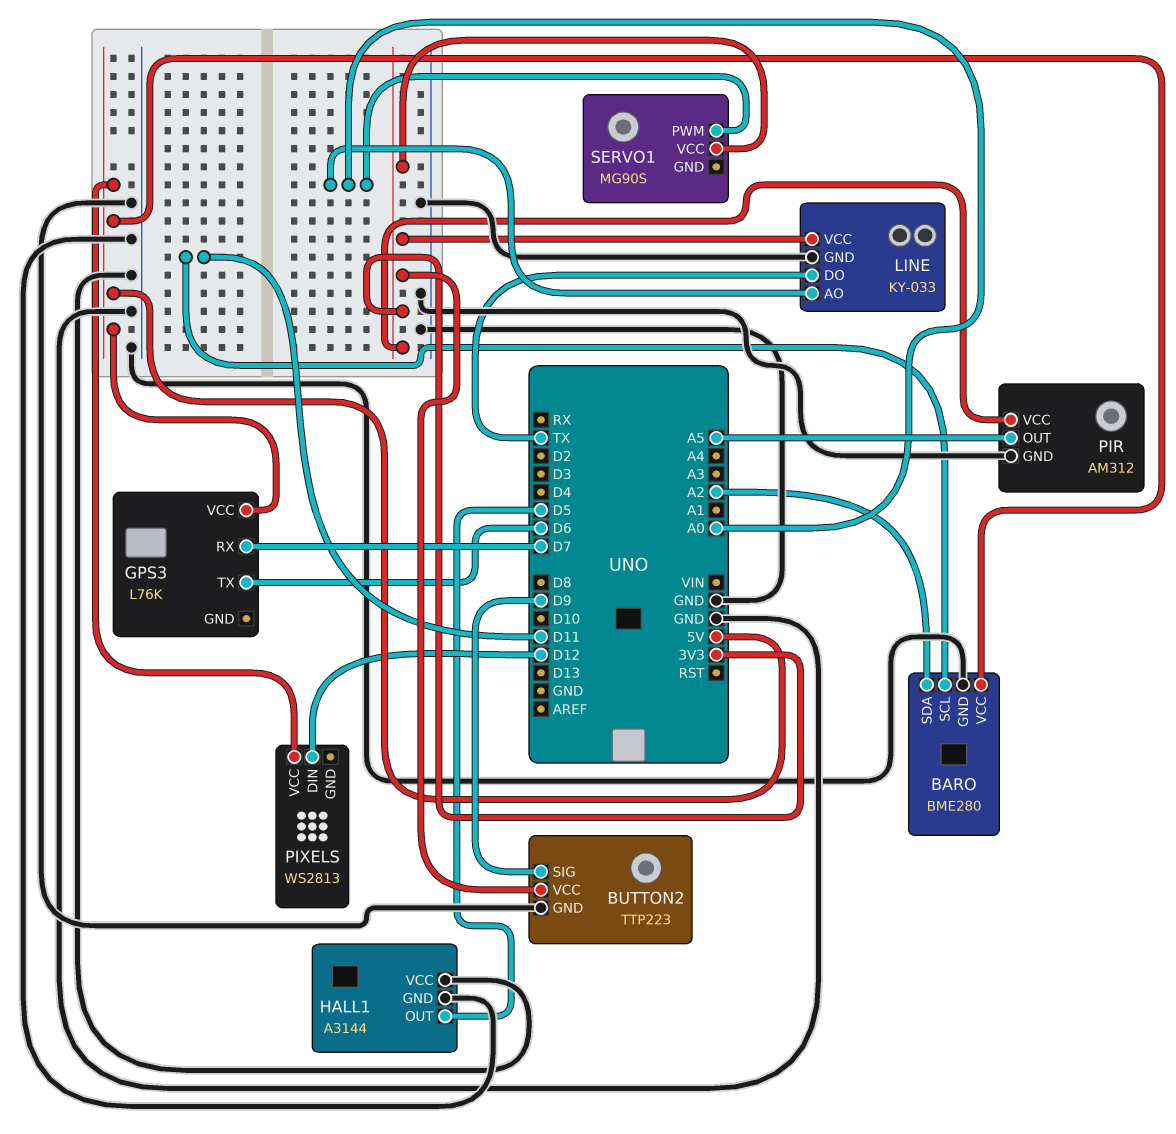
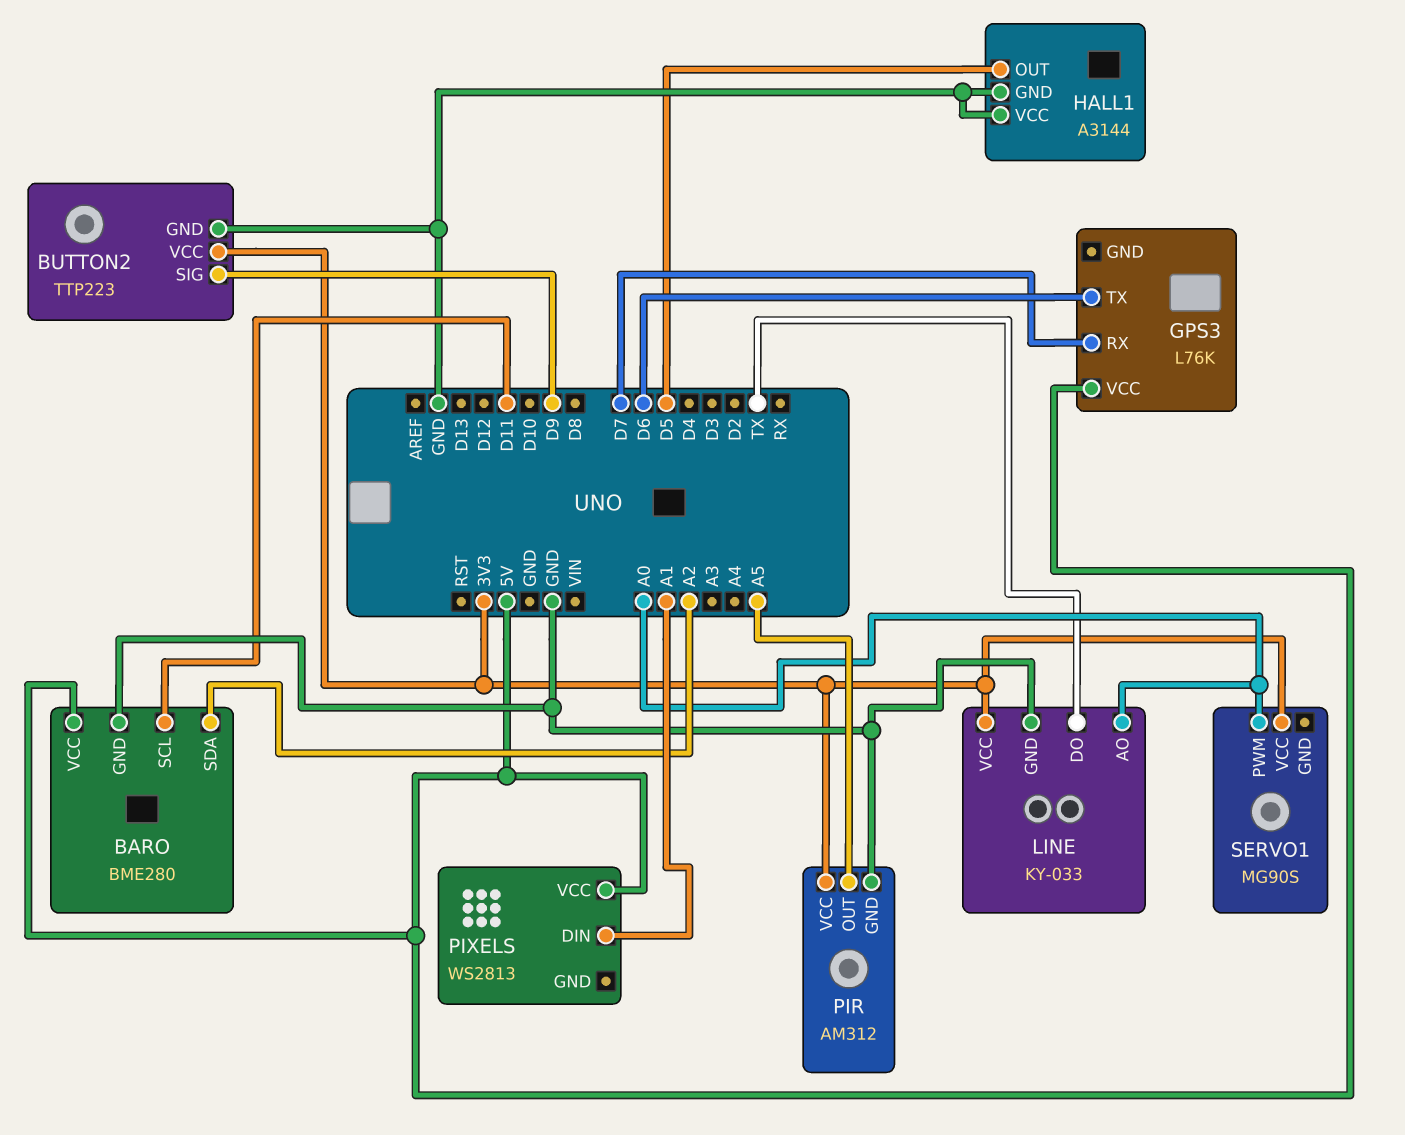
PIXELS pin DIN: D12 -> A1

